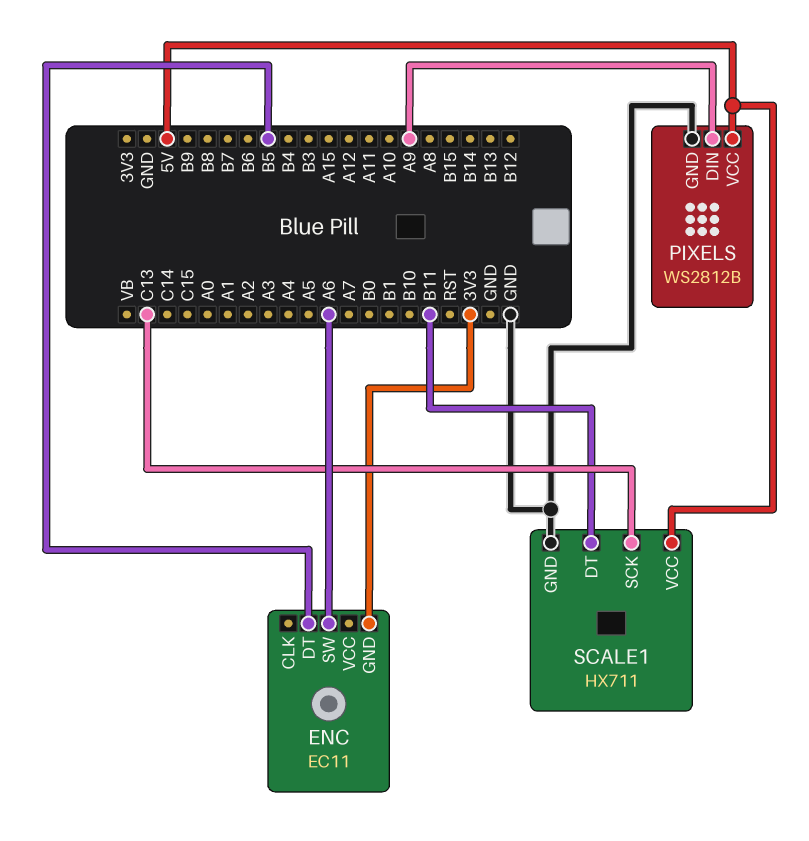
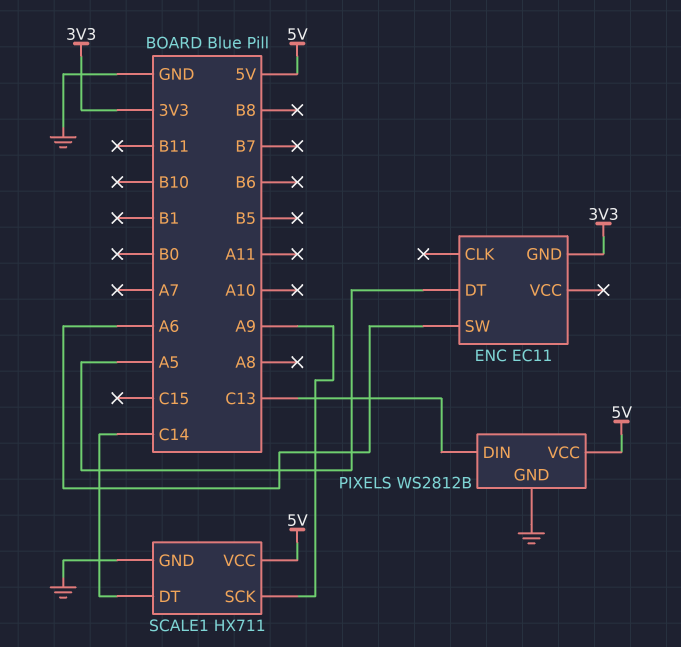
ENC pin DT: B5 -> A5
PIXELS pin DIN: A9 -> C13
SCALE1 pin DT: B11 -> C14
SCALE1 pin SCK: C13 -> A9

